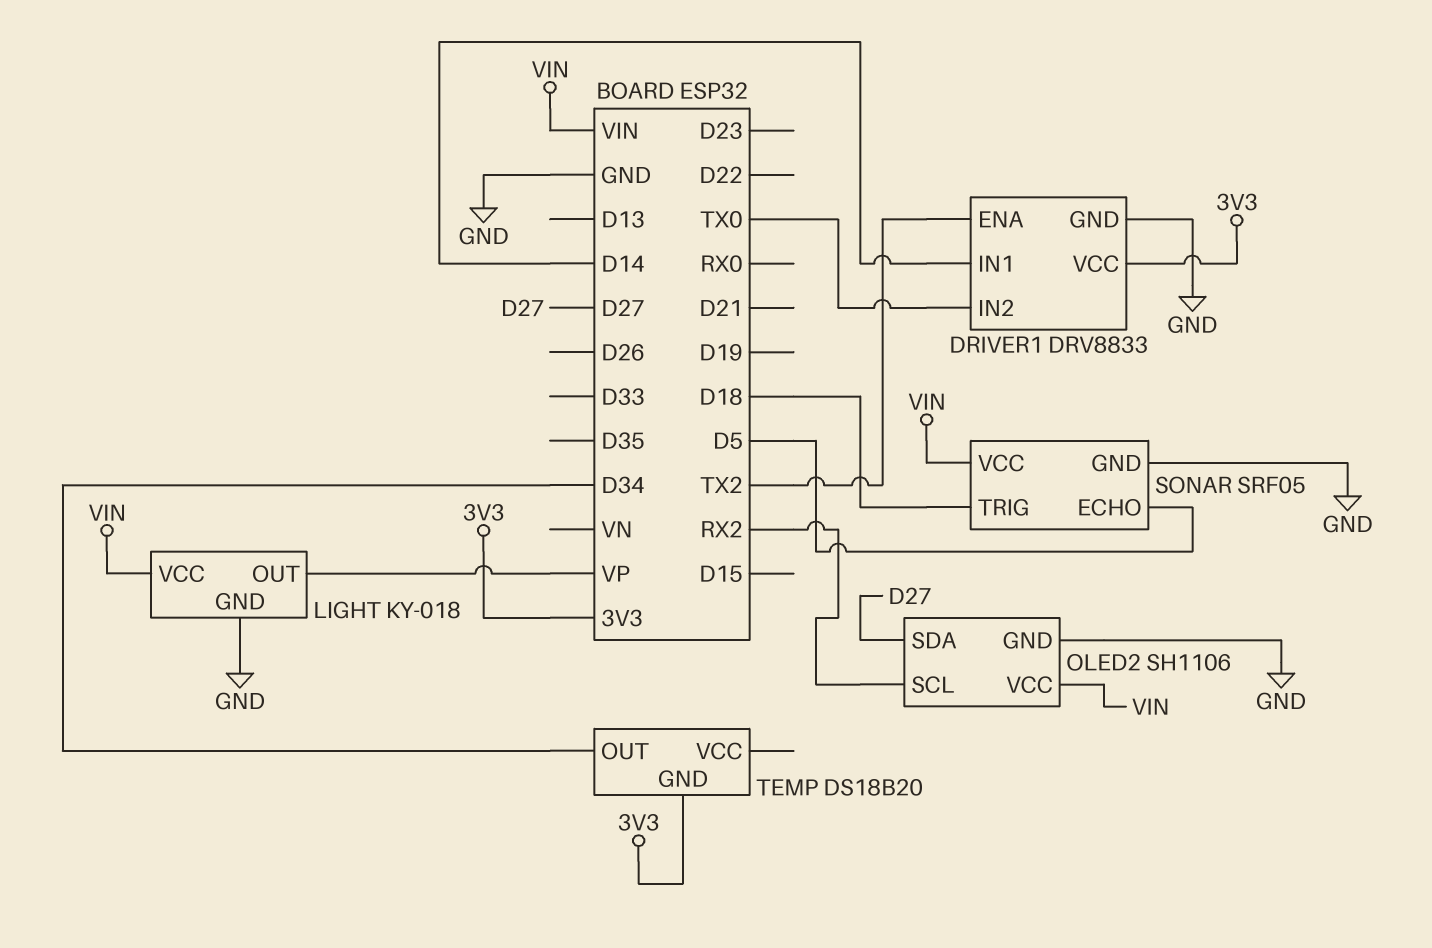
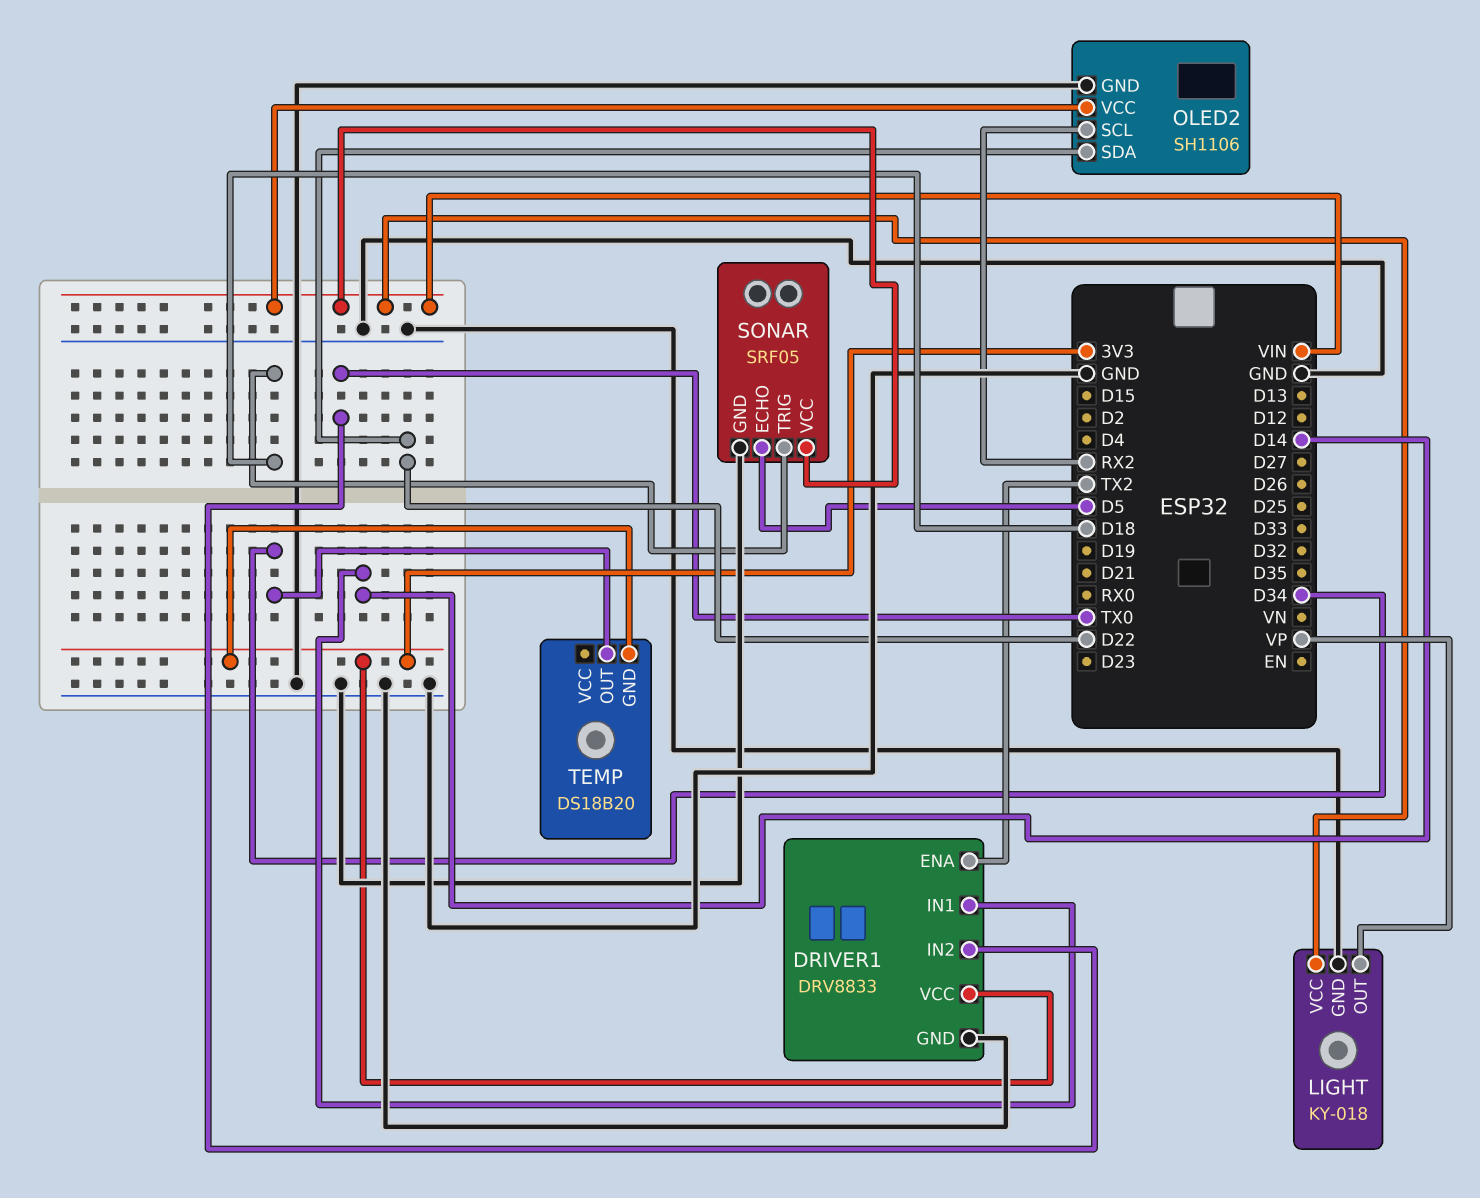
OLED2 pin SDA: D27 -> D22

